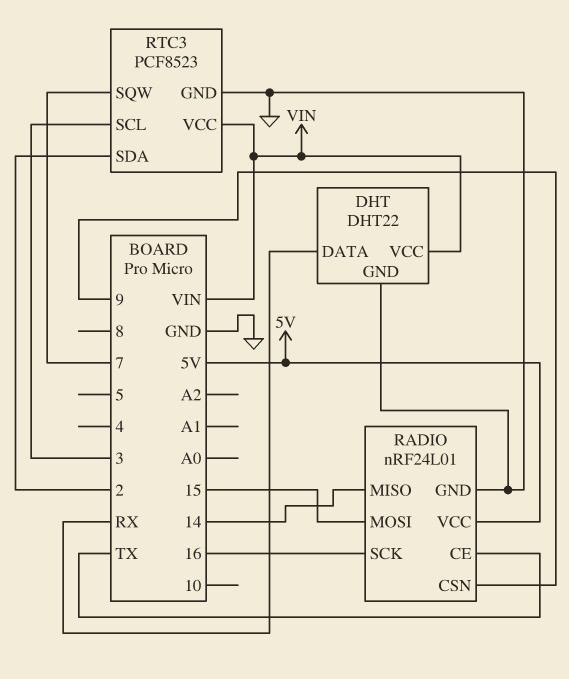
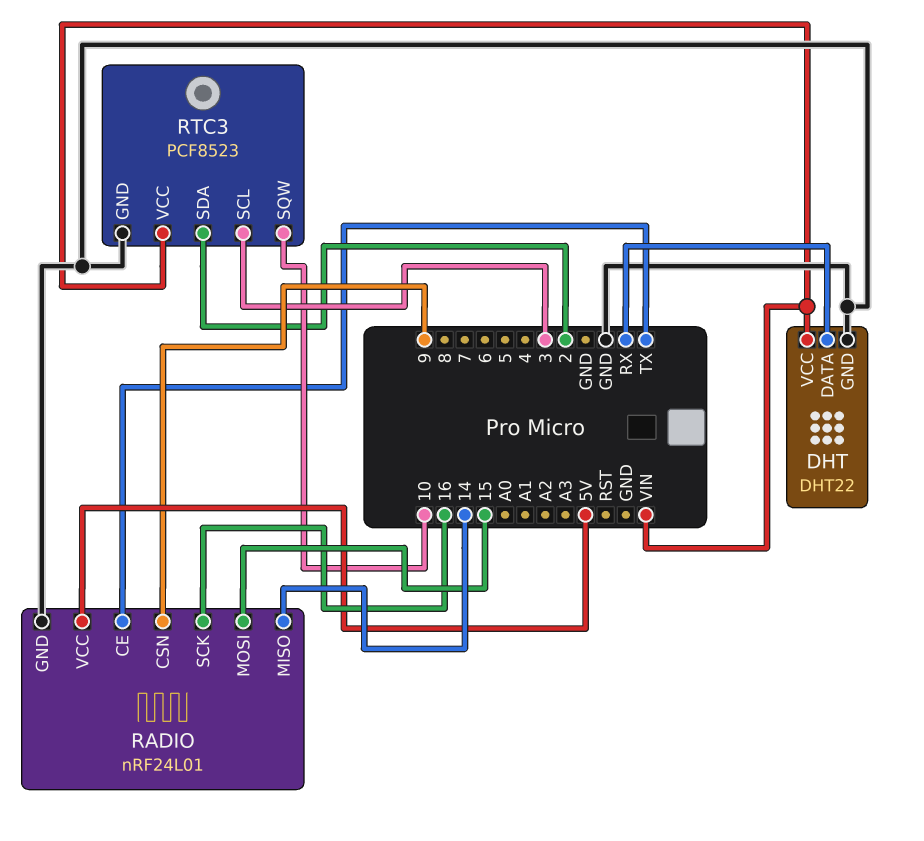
RTC3 pin SQW: 7 -> 10

